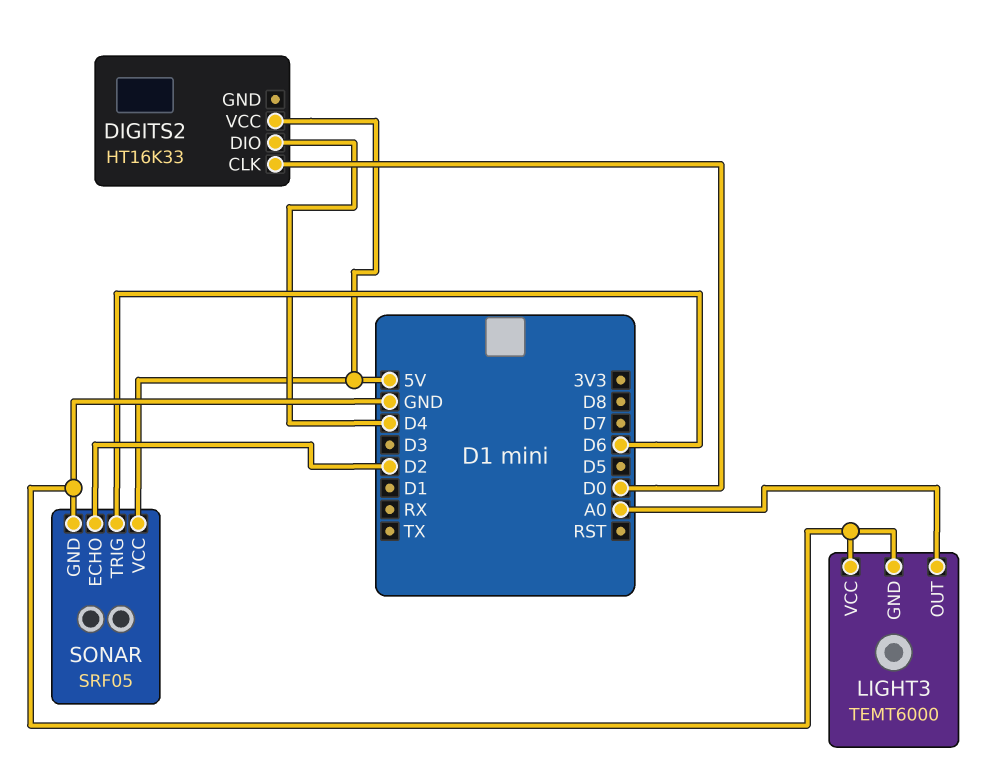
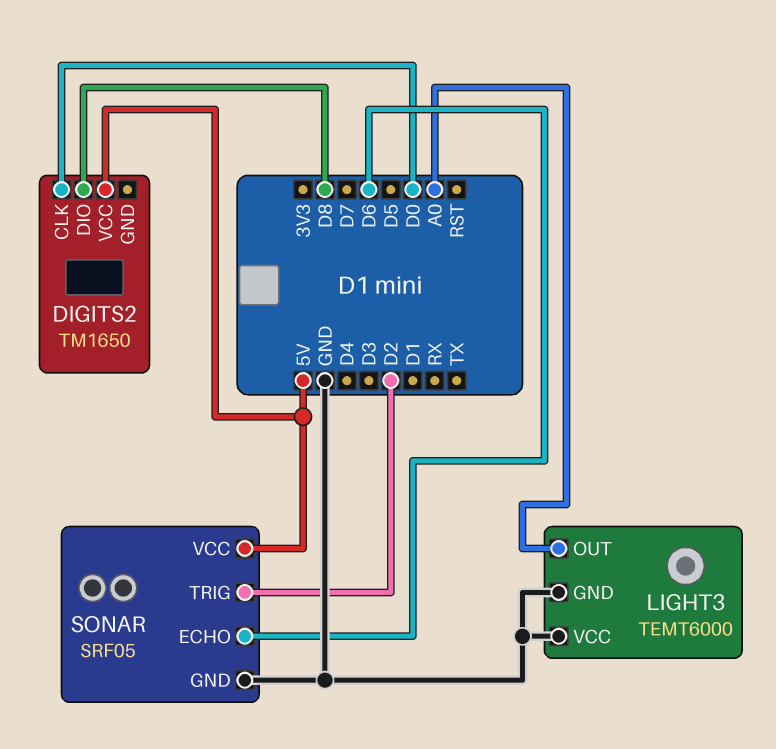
DIGITS2: HT16K33 -> TM1650
DIGITS2 pin DIO: D4 -> D8
SONAR pin ECHO: D2 -> D6
SONAR pin TRIG: D6 -> D2

